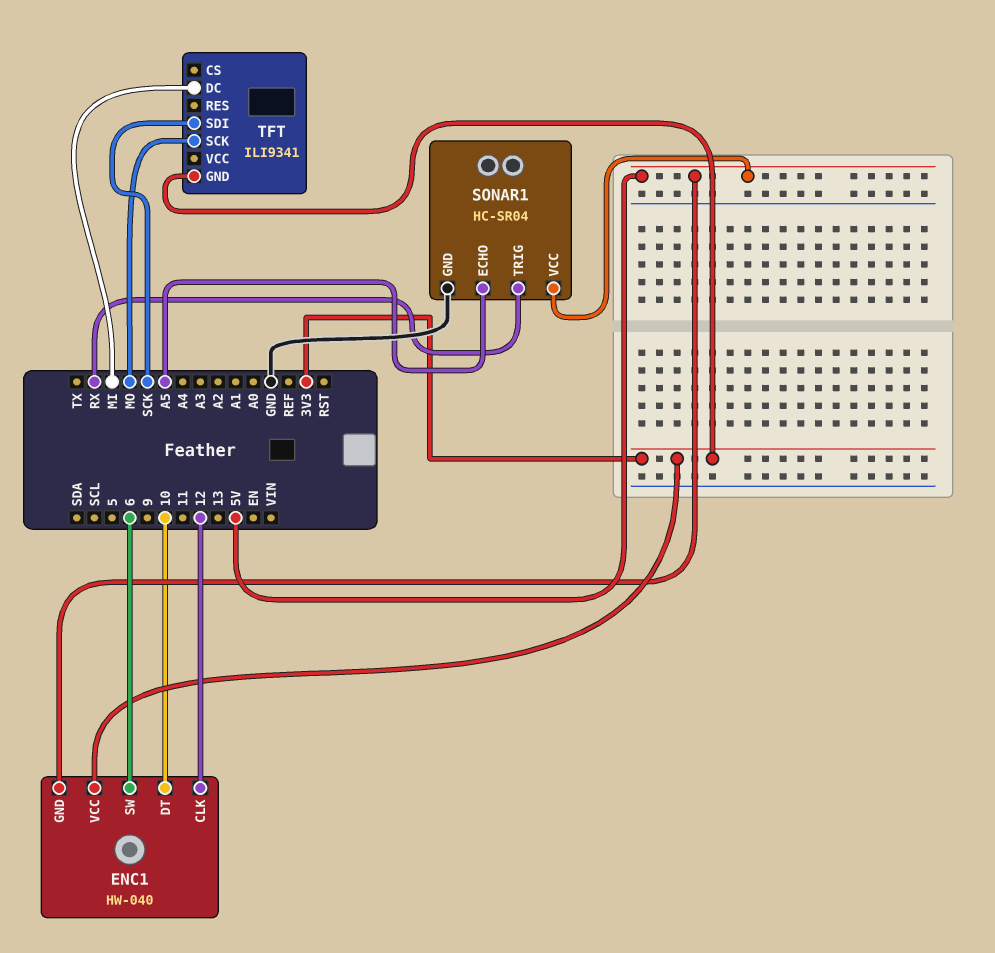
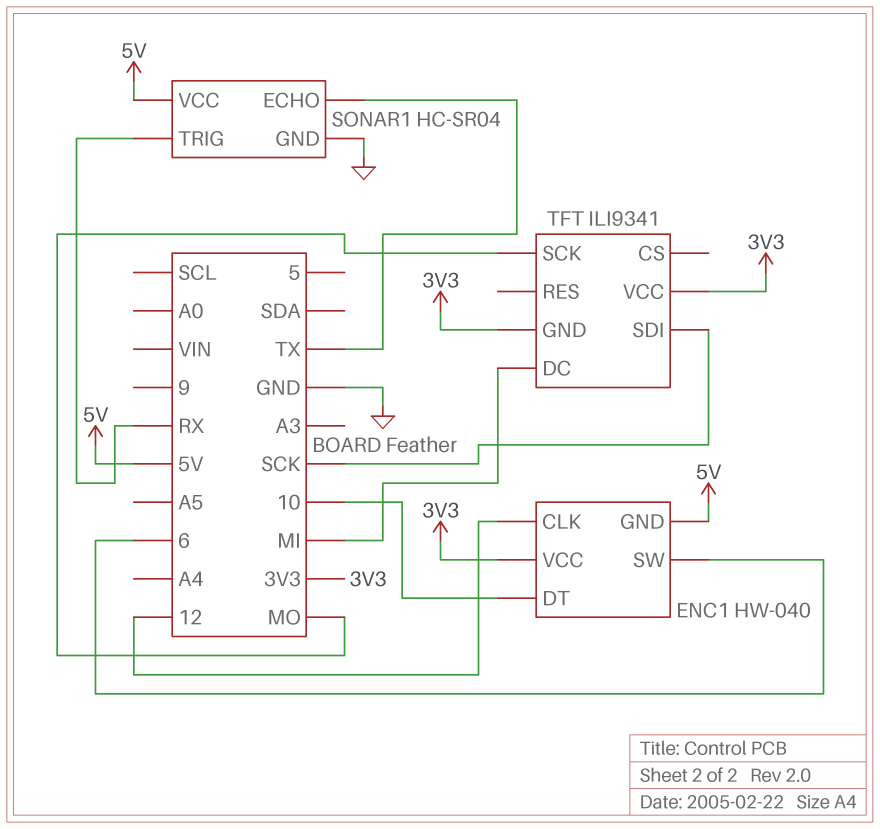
SONAR1 pin ECHO: A5 -> TX
TFT pin VCC: none -> 3V3

